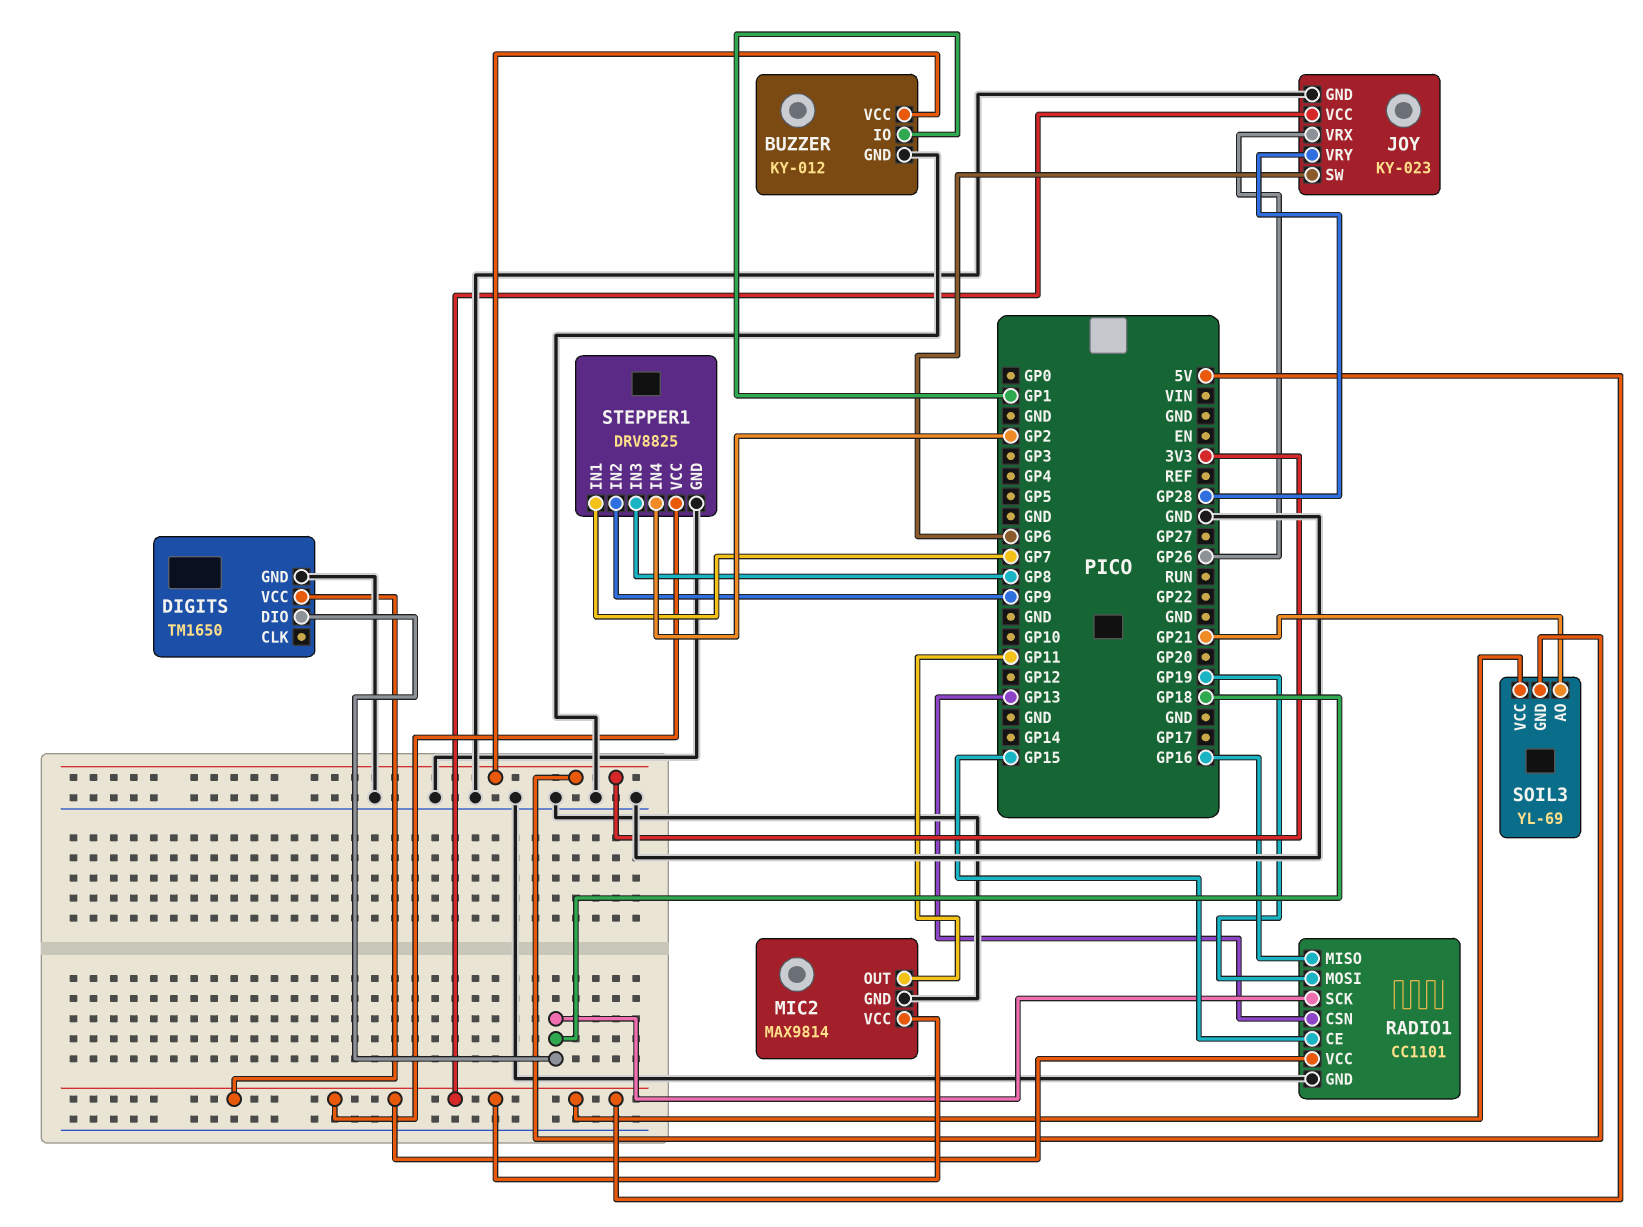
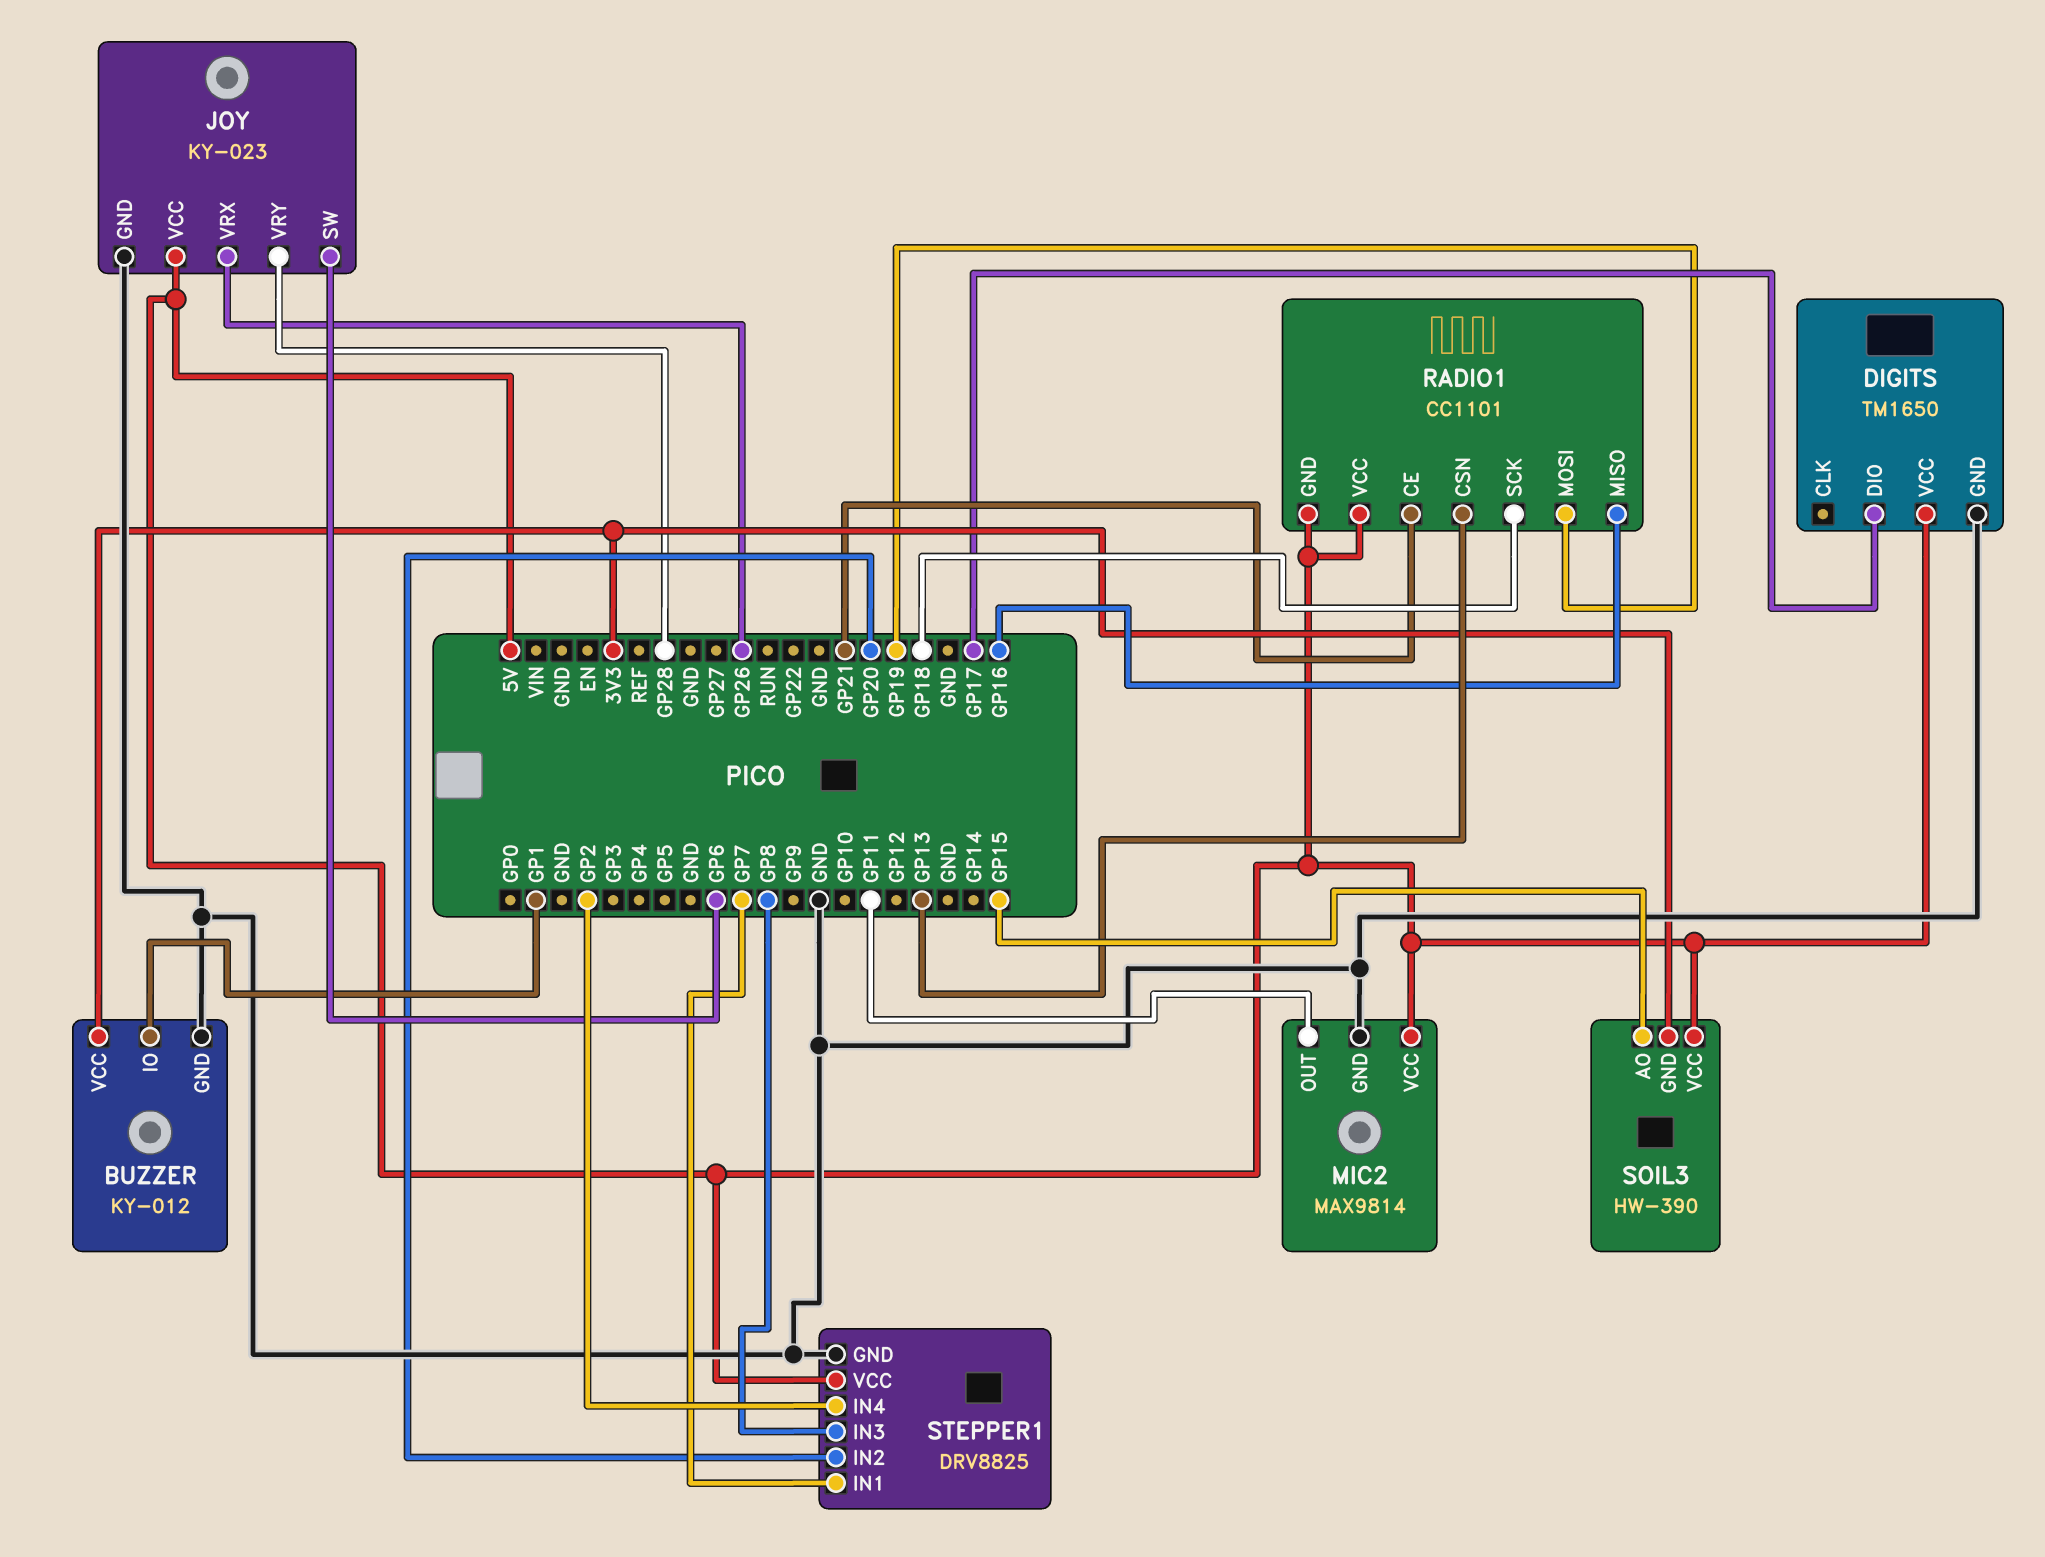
DIGITS pin DIO: GP18 -> GP17
RADIO1 pin CE: GP15 -> GP21
RADIO1 pin GND: GND -> 5V
SOIL3: YL-69 -> HW-390
SOIL3 pin AO: GP21 -> GP15
STEPPER1 pin IN2: GP9 -> GP20

